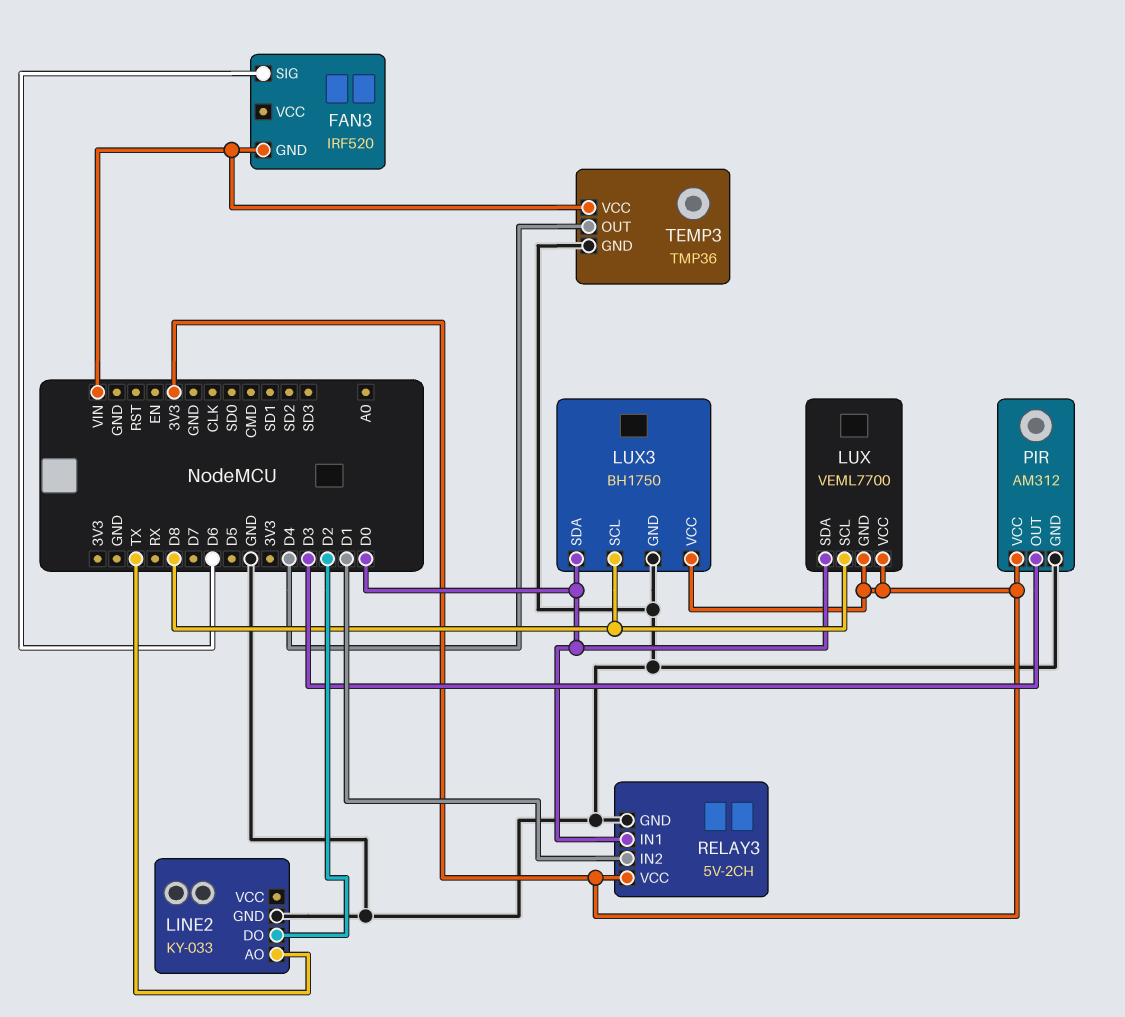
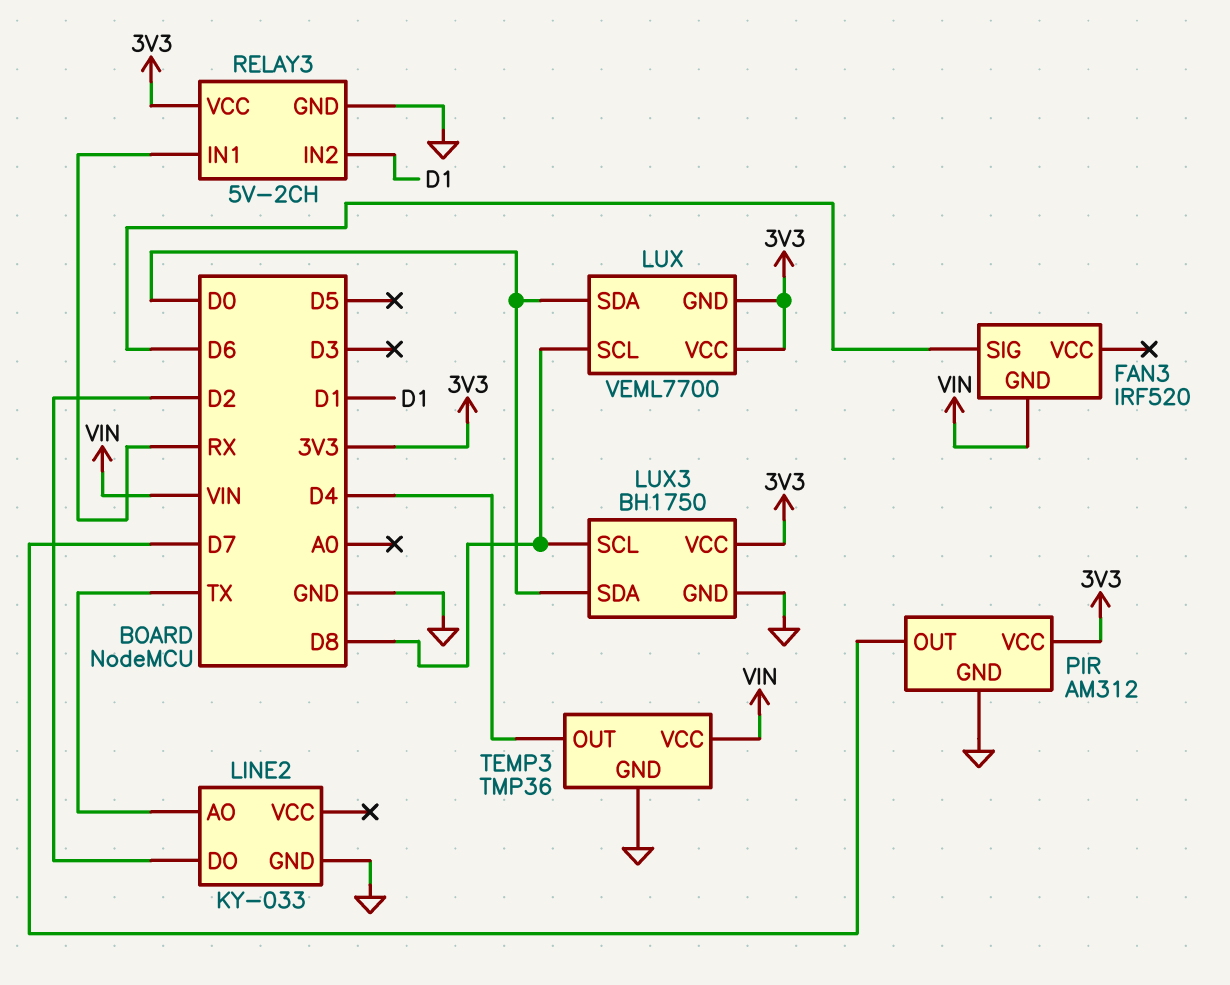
PIR pin OUT: D3 -> D7
RELAY3 pin IN1: D0 -> RX

